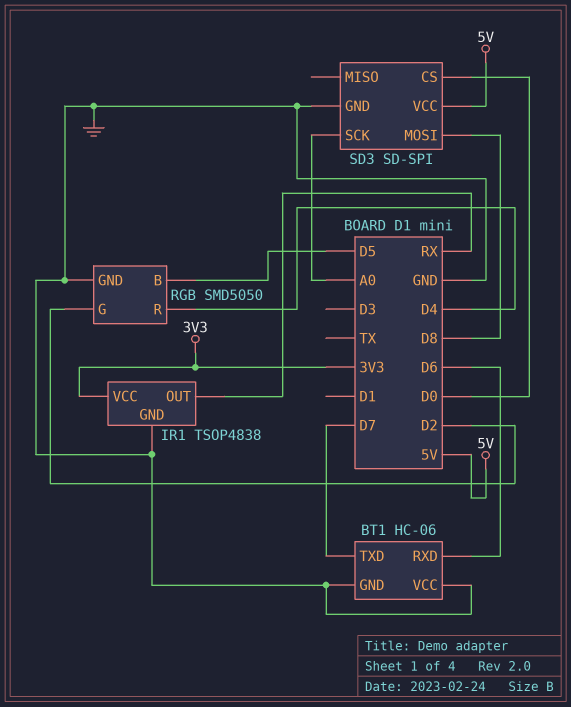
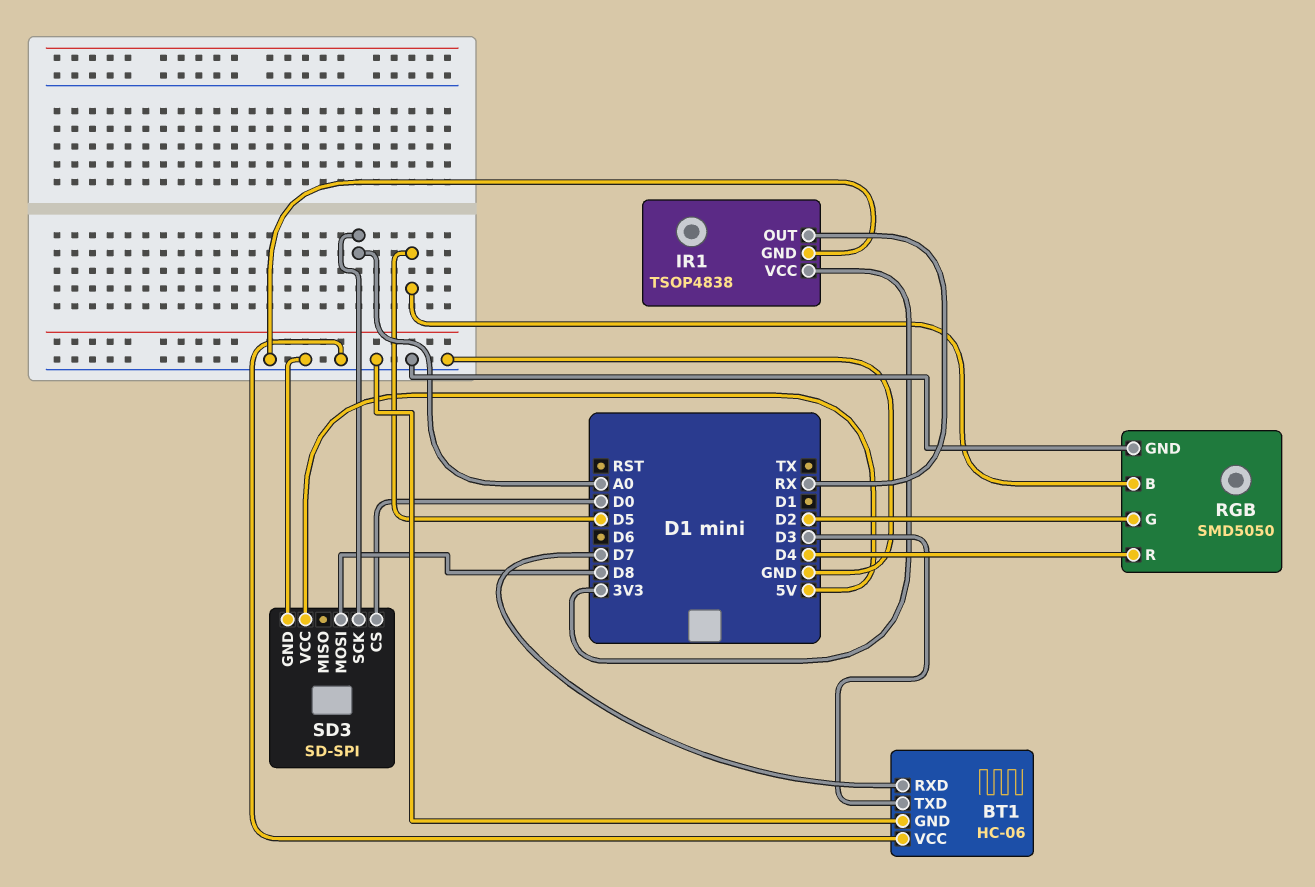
BT1 pin RXD: D6 -> D7
BT1 pin TXD: D7 -> D3

